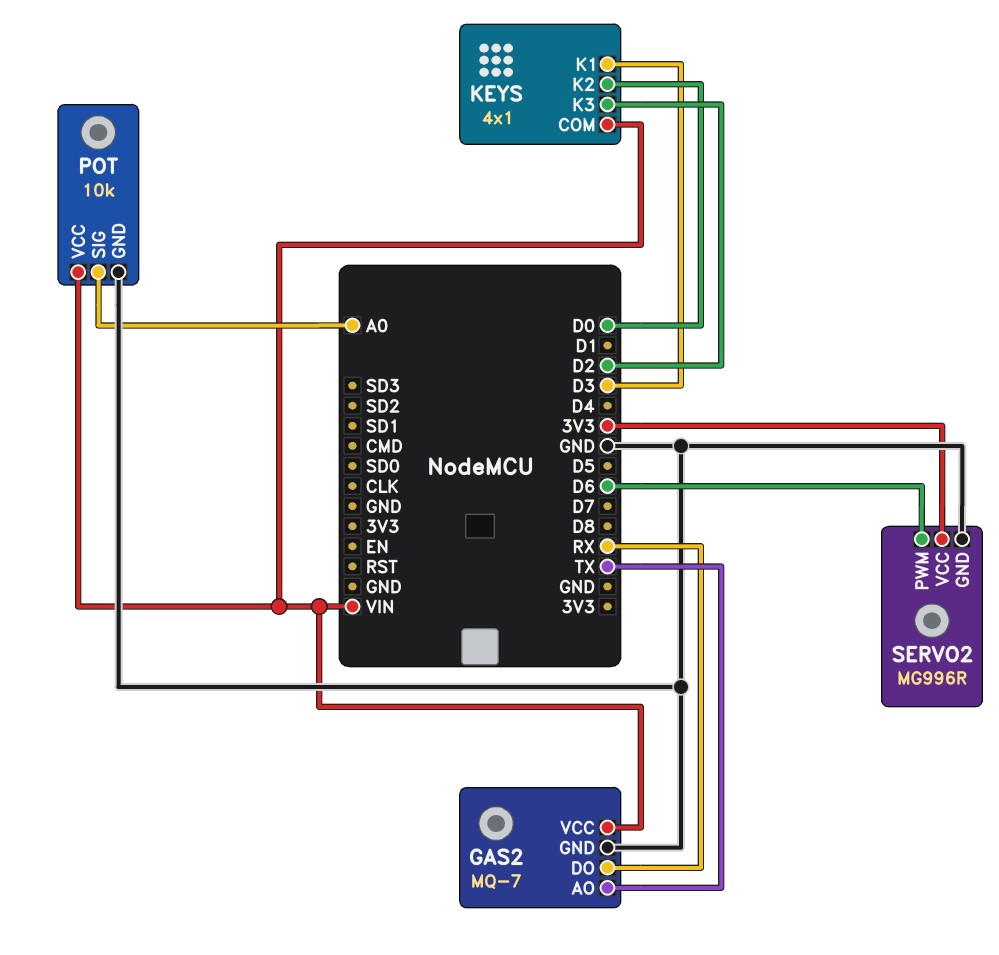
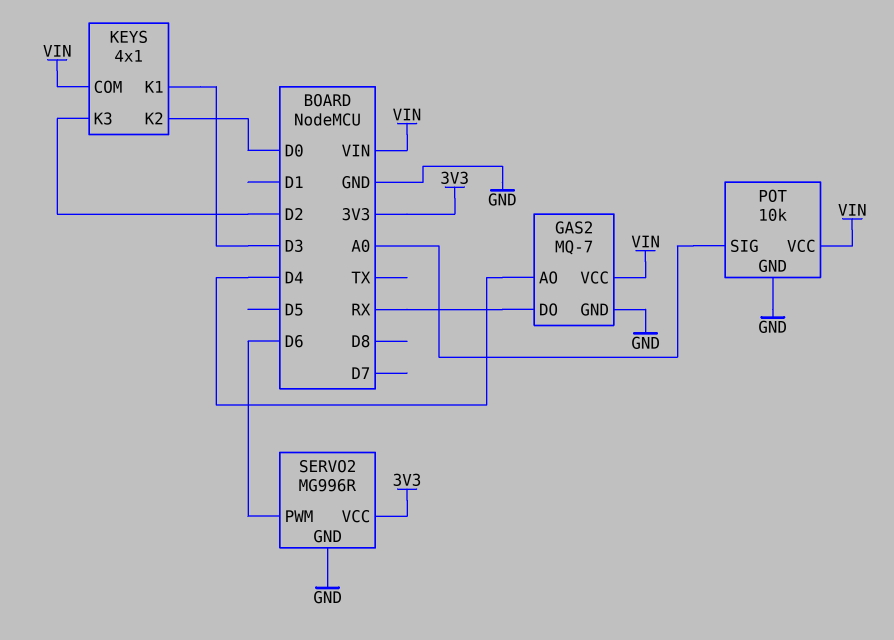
GAS2 pin AO: TX -> D4

